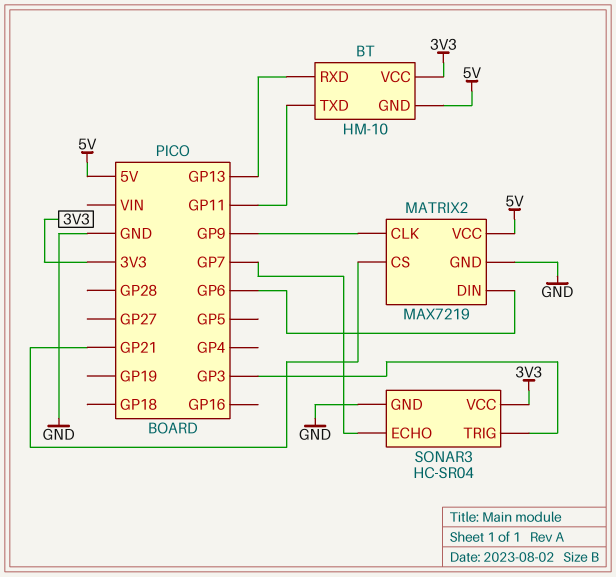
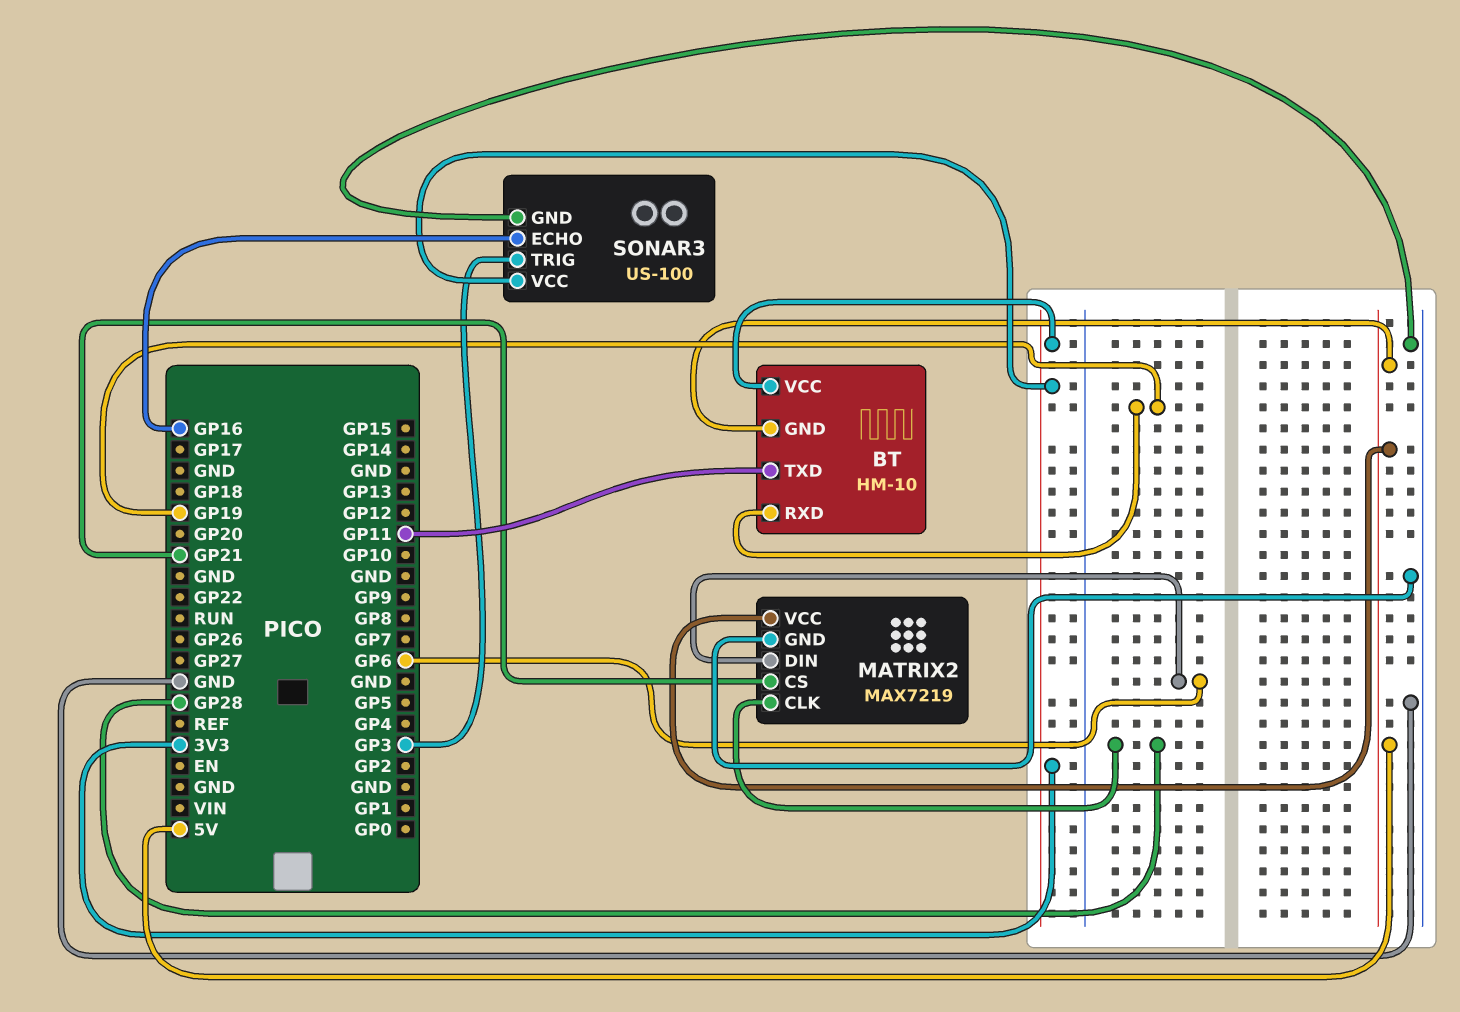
BT pin RXD: GP13 -> GP19
MATRIX2 pin CLK: GP9 -> GP28
SONAR3: HC-SR04 -> US-100
SONAR3 pin ECHO: GP7 -> GP16

